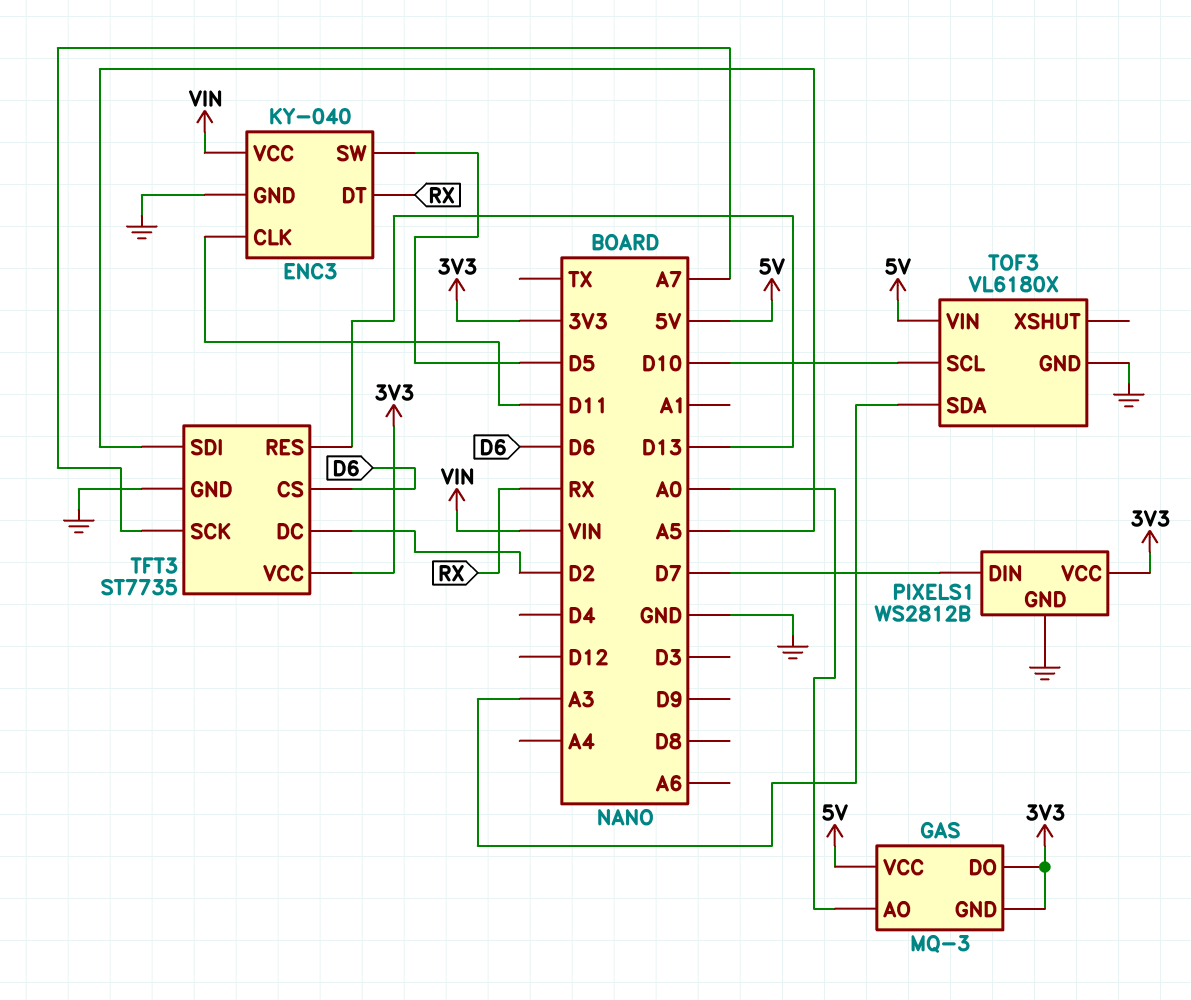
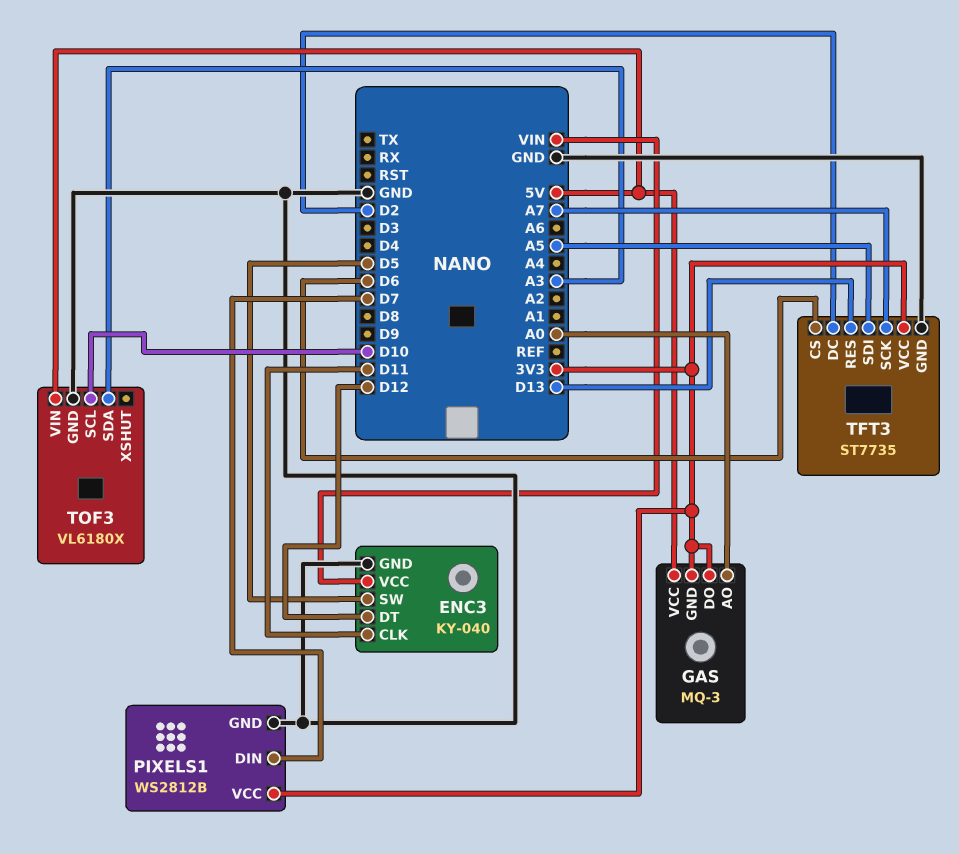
ENC3 pin DT: RX -> D12

